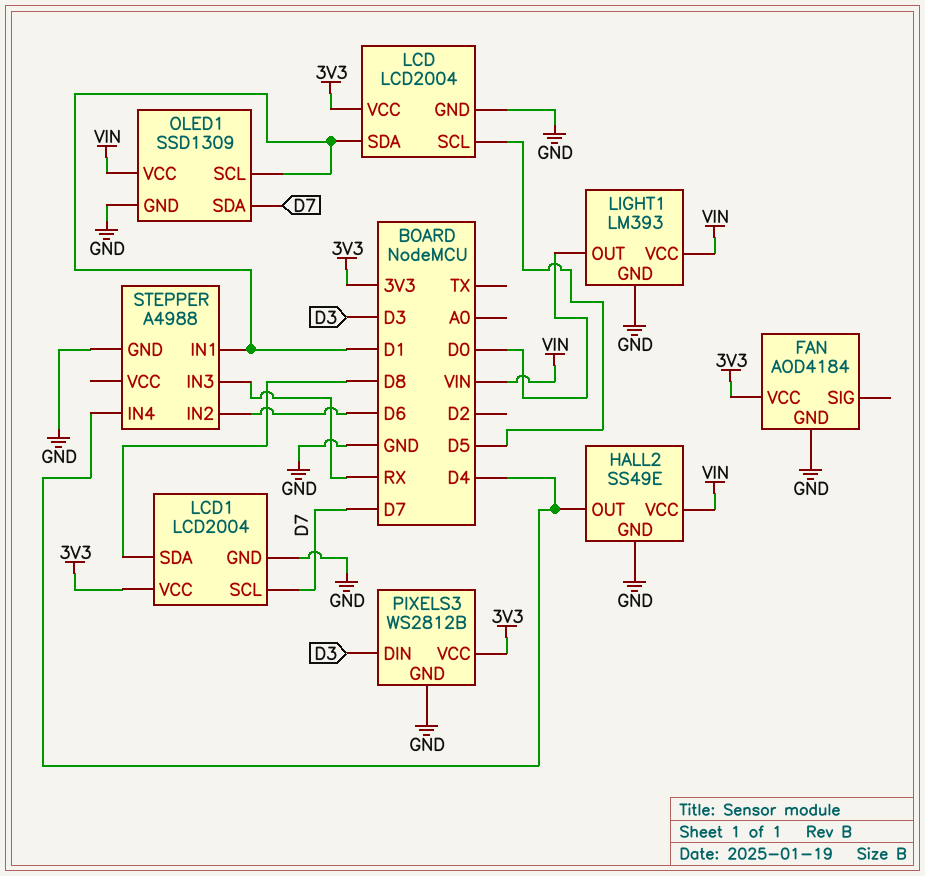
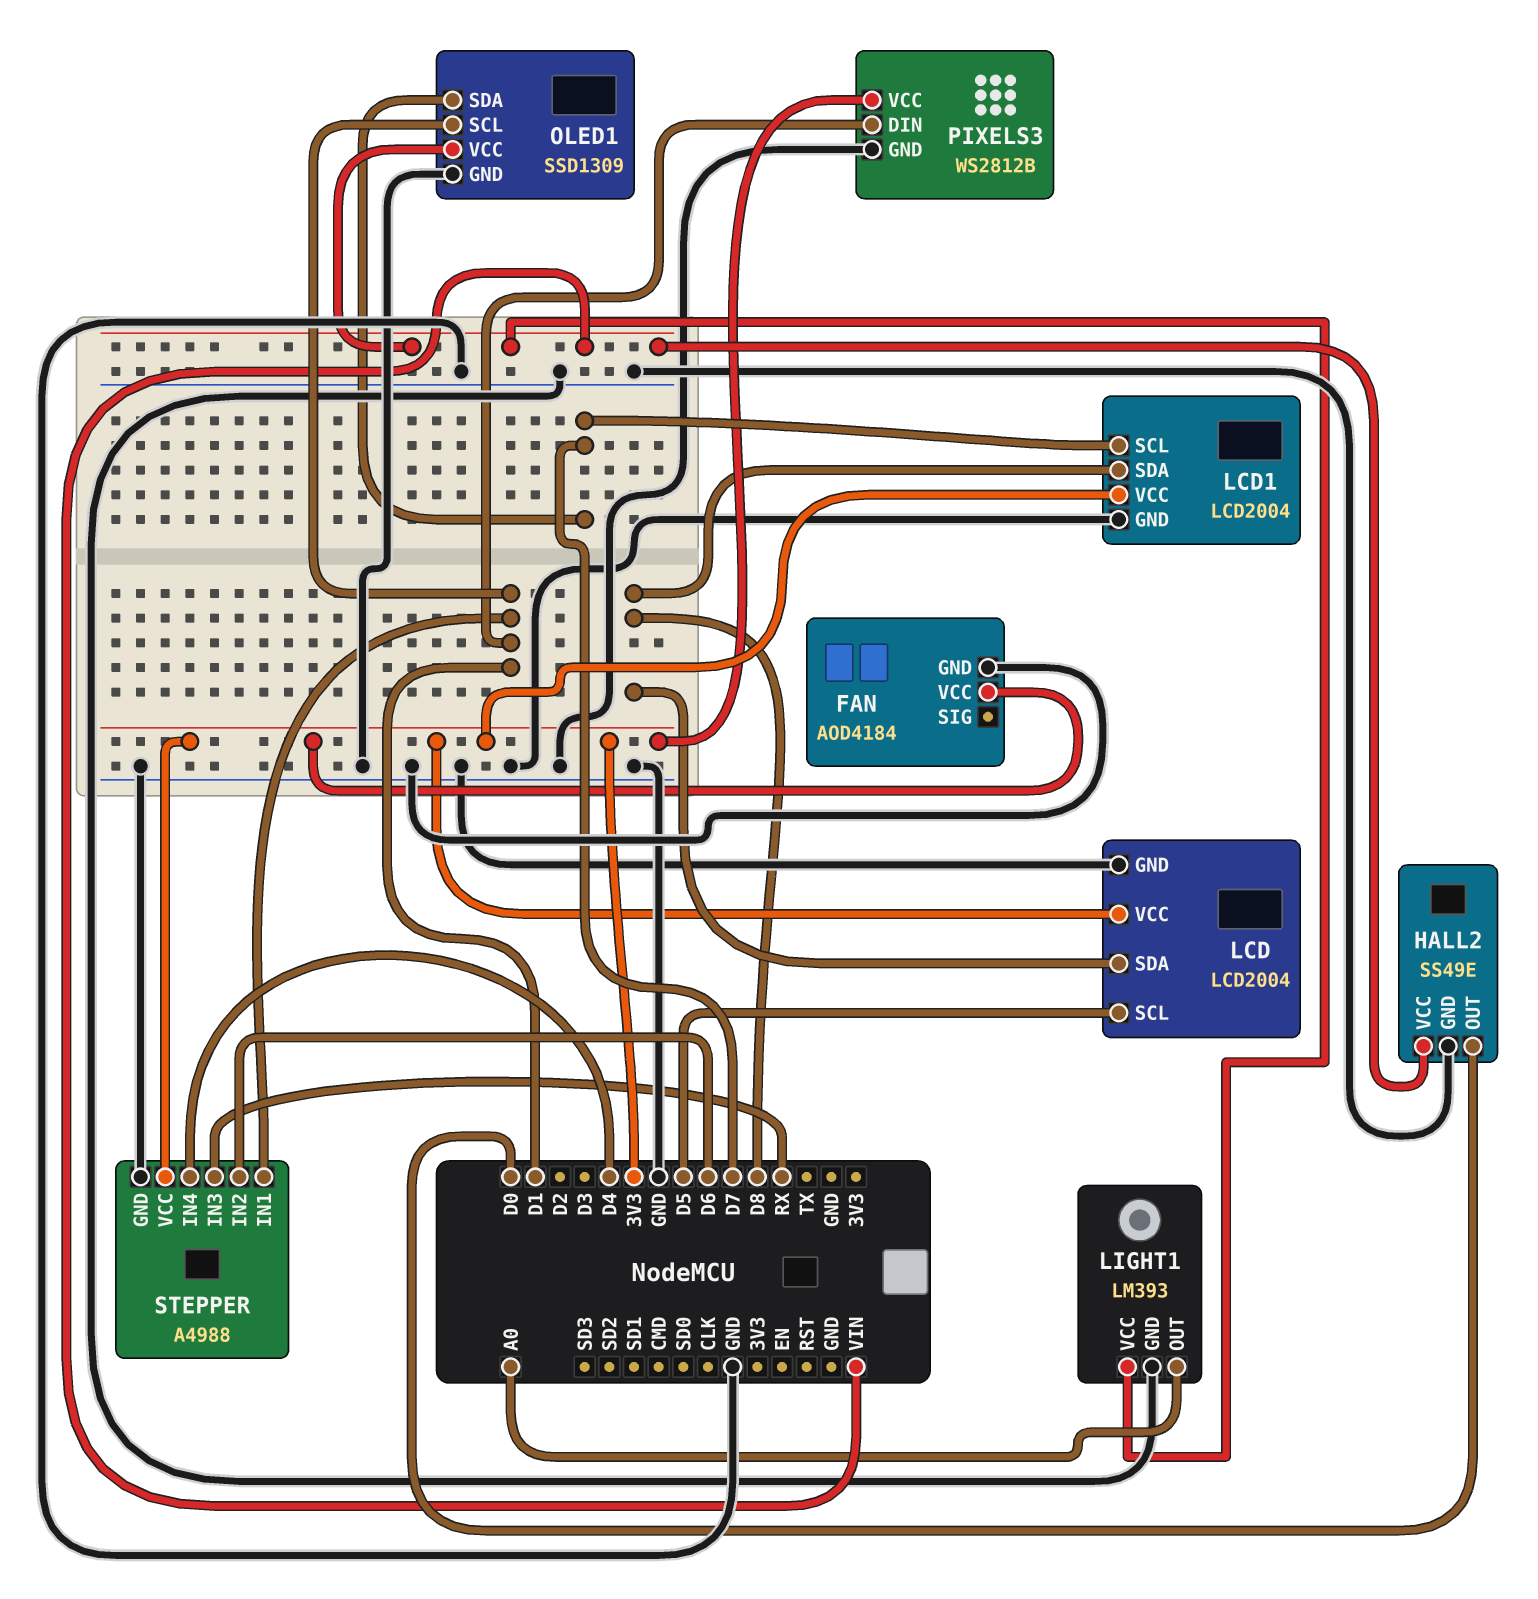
HALL2 pin OUT: D4 -> D0
LCD pin SDA: D1 -> D8
LIGHT1 pin OUT: D0 -> A0
PIXELS3 pin DIN: D3 -> D1
STEPPER pin VCC: none -> 3V3

